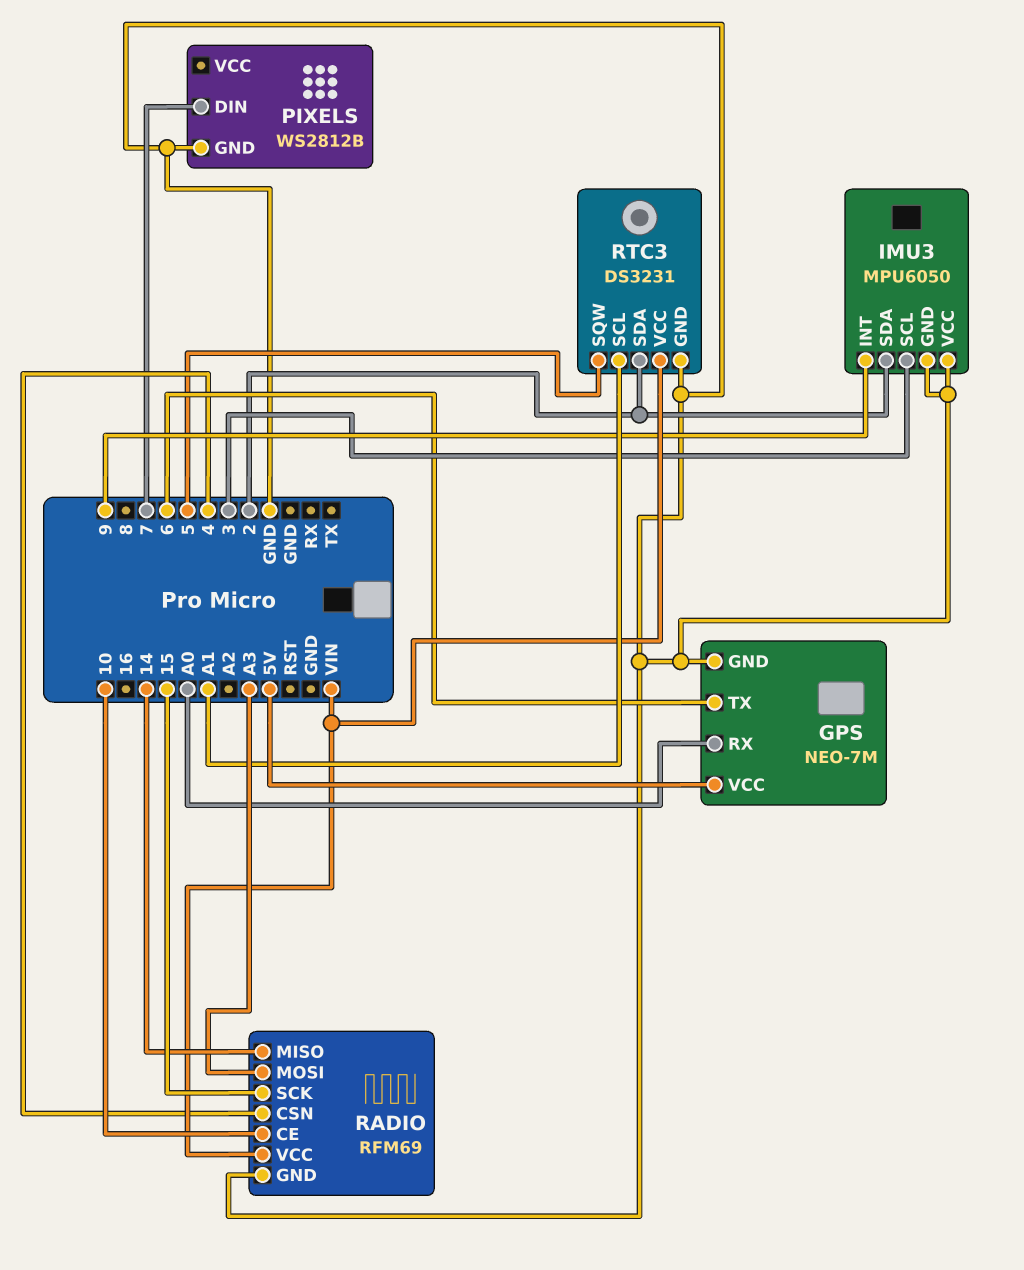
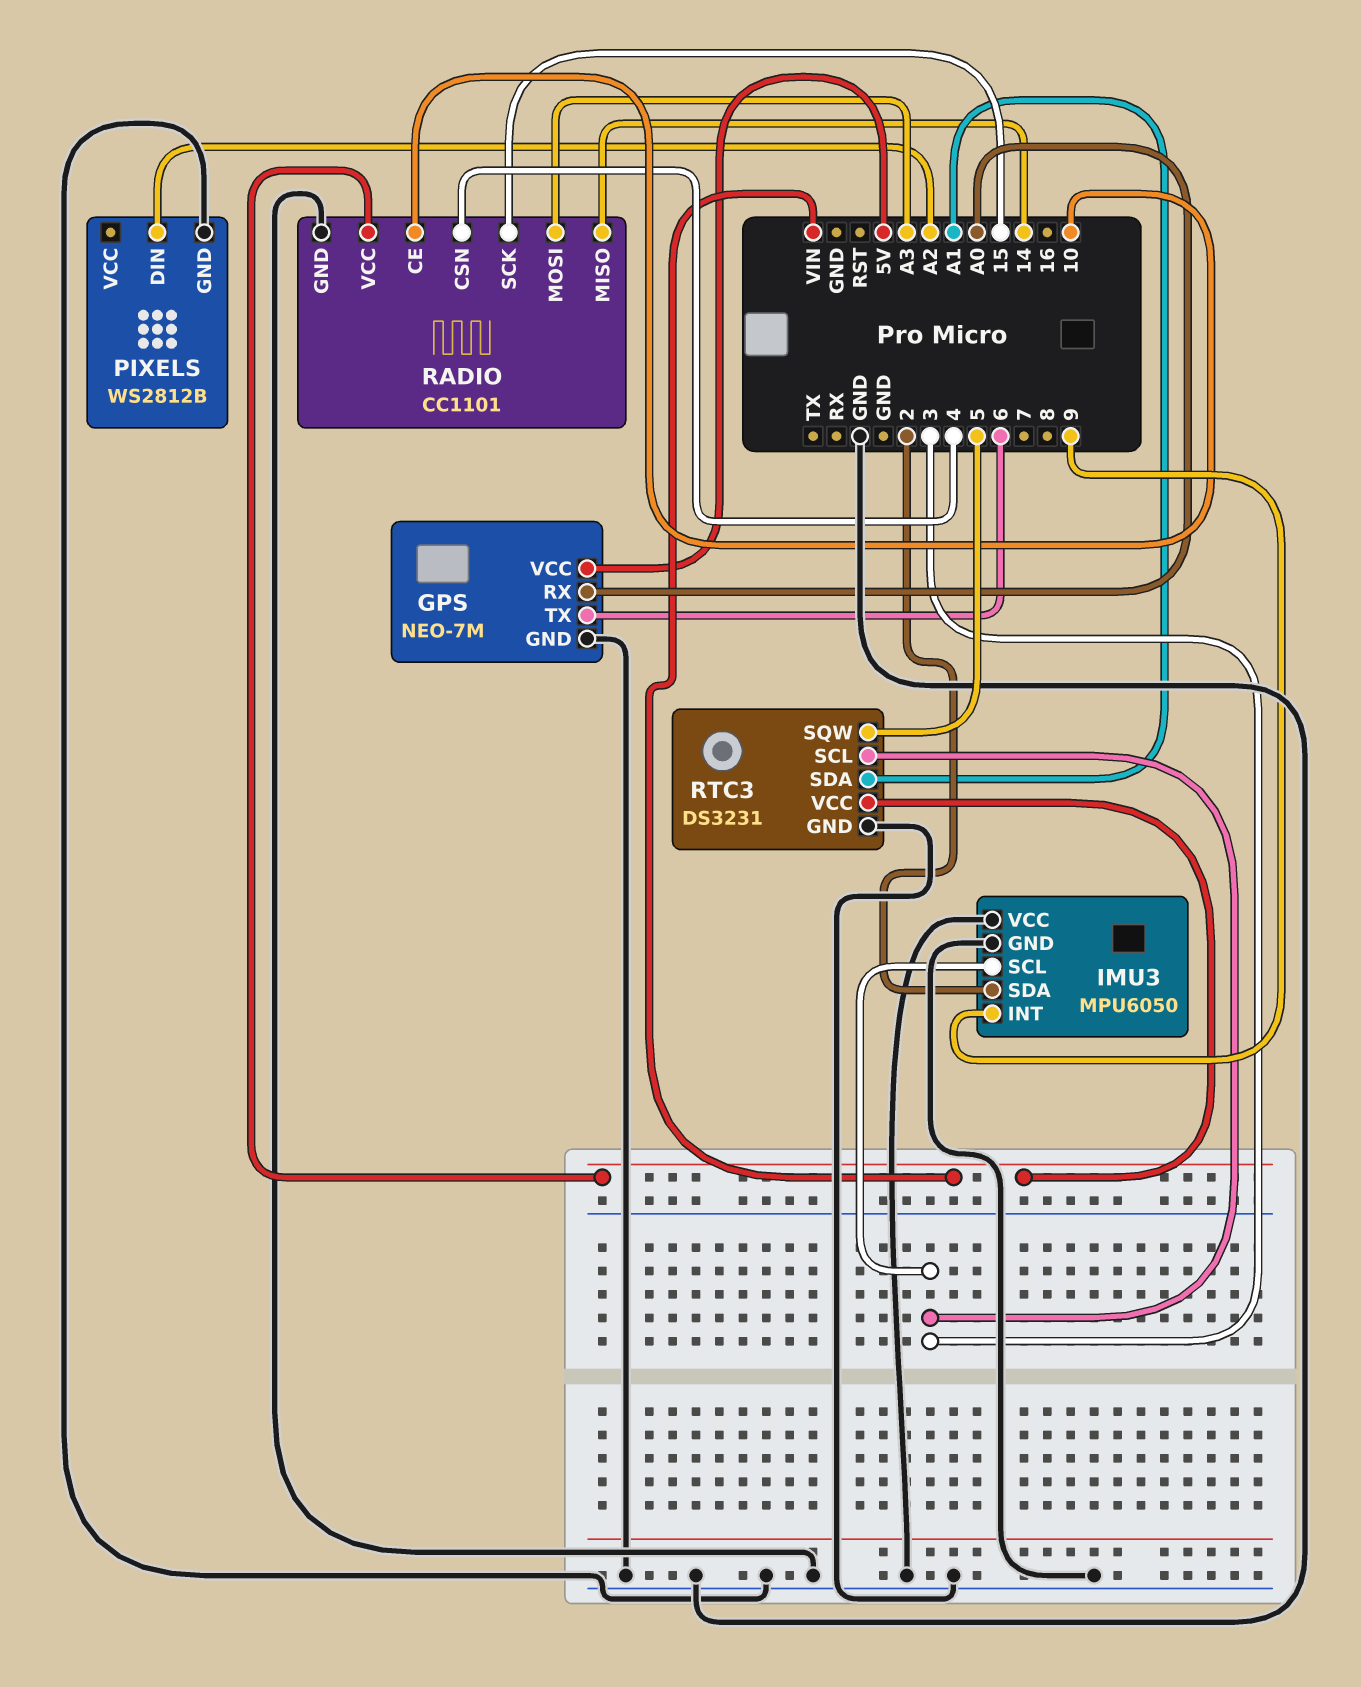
PIXELS pin DIN: 7 -> A2
RADIO: RFM69 -> CC1101
RTC3 pin SCL: A1 -> 3
RTC3 pin SDA: 2 -> A1

